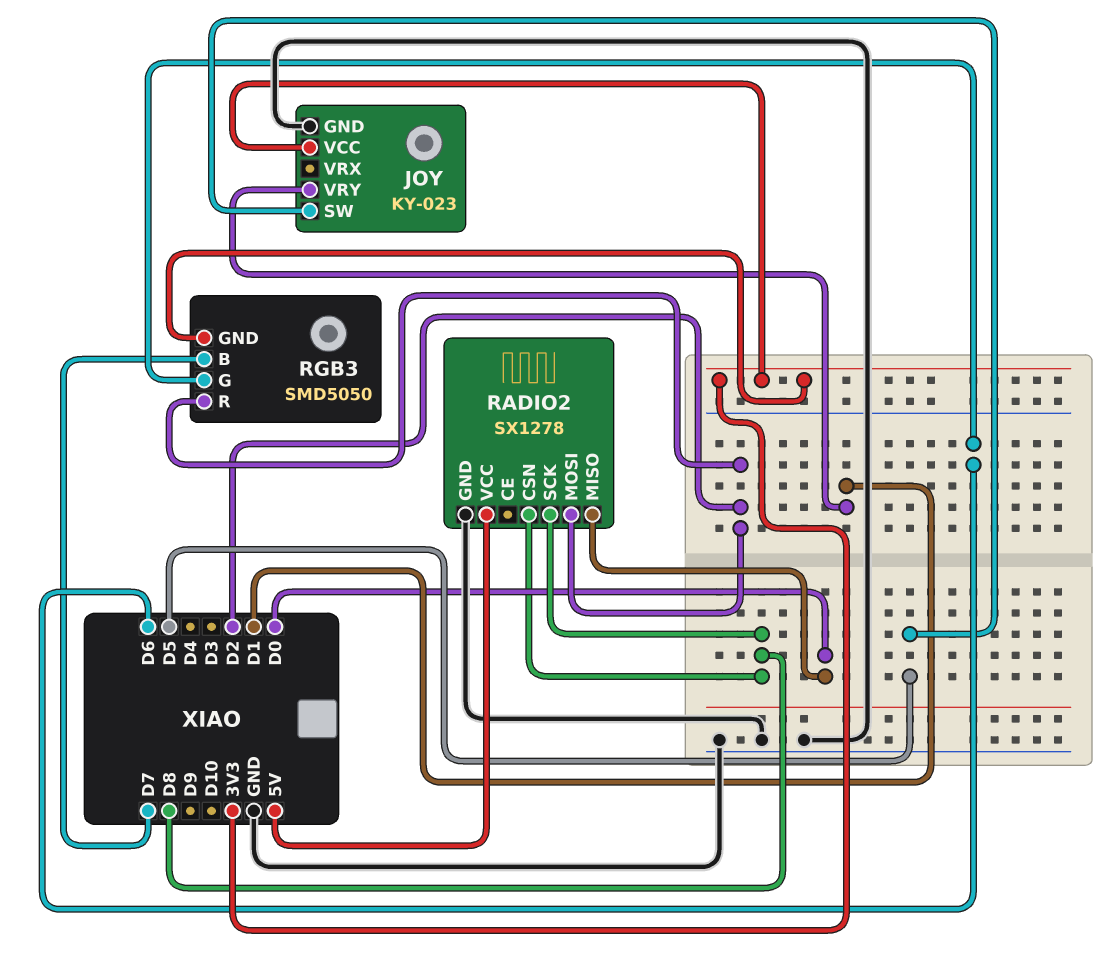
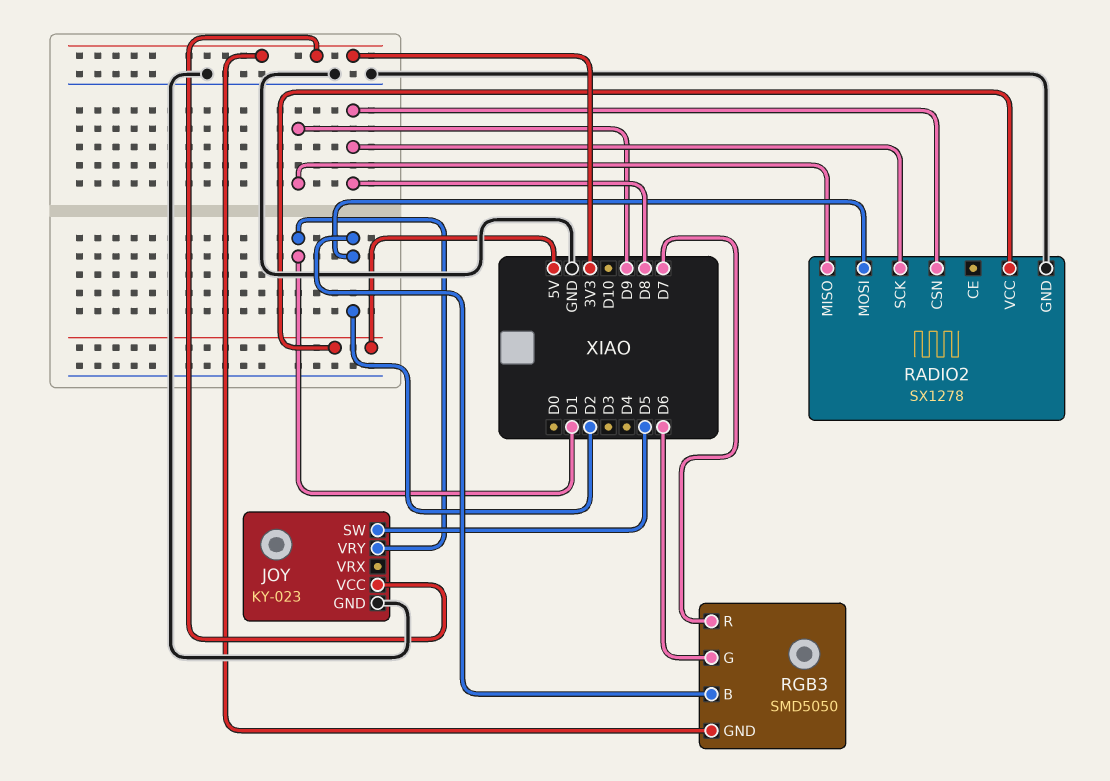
RADIO2 pin MISO: D0 -> D9
RGB3 pin B: D7 -> D2
RGB3 pin R: D2 -> D7

